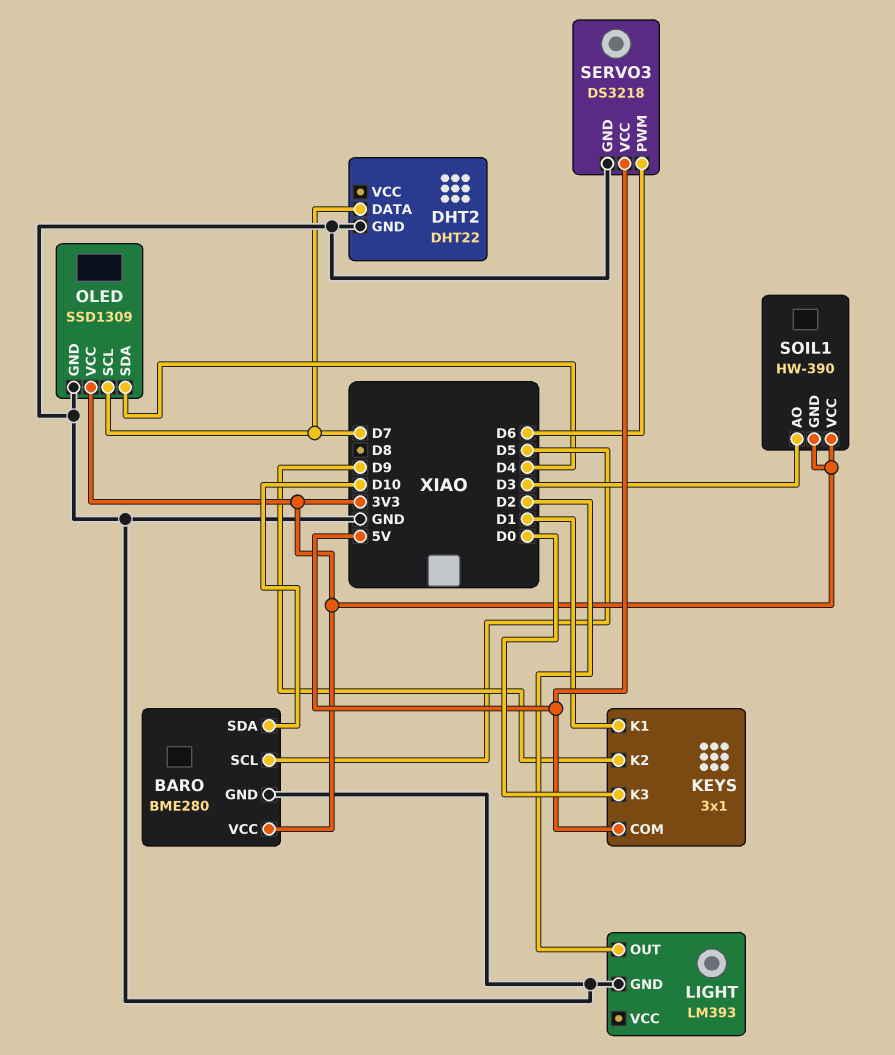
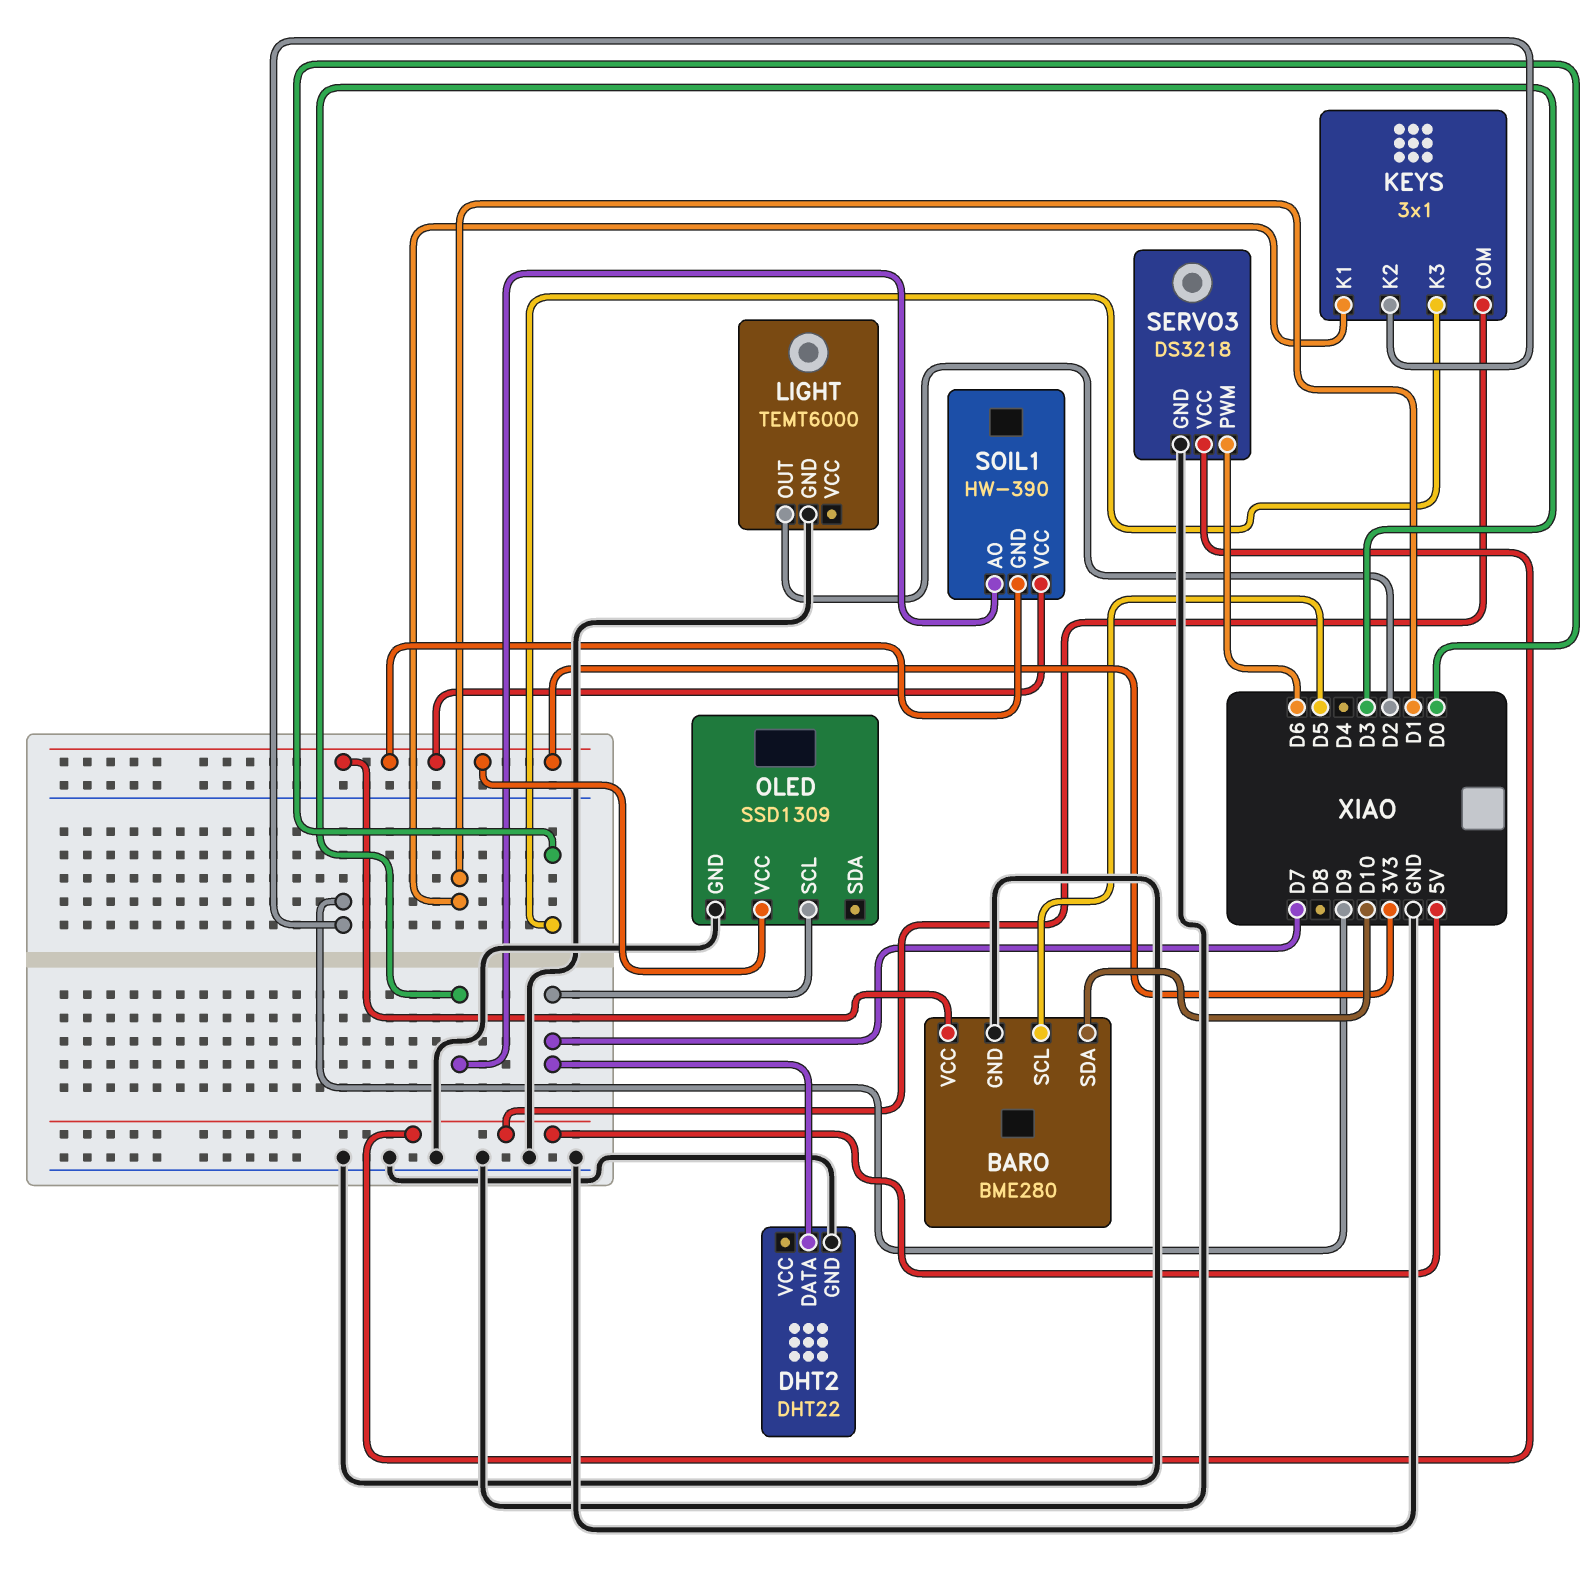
LIGHT: LM393 -> TEMT6000
OLED pin SDA: D4 -> none

